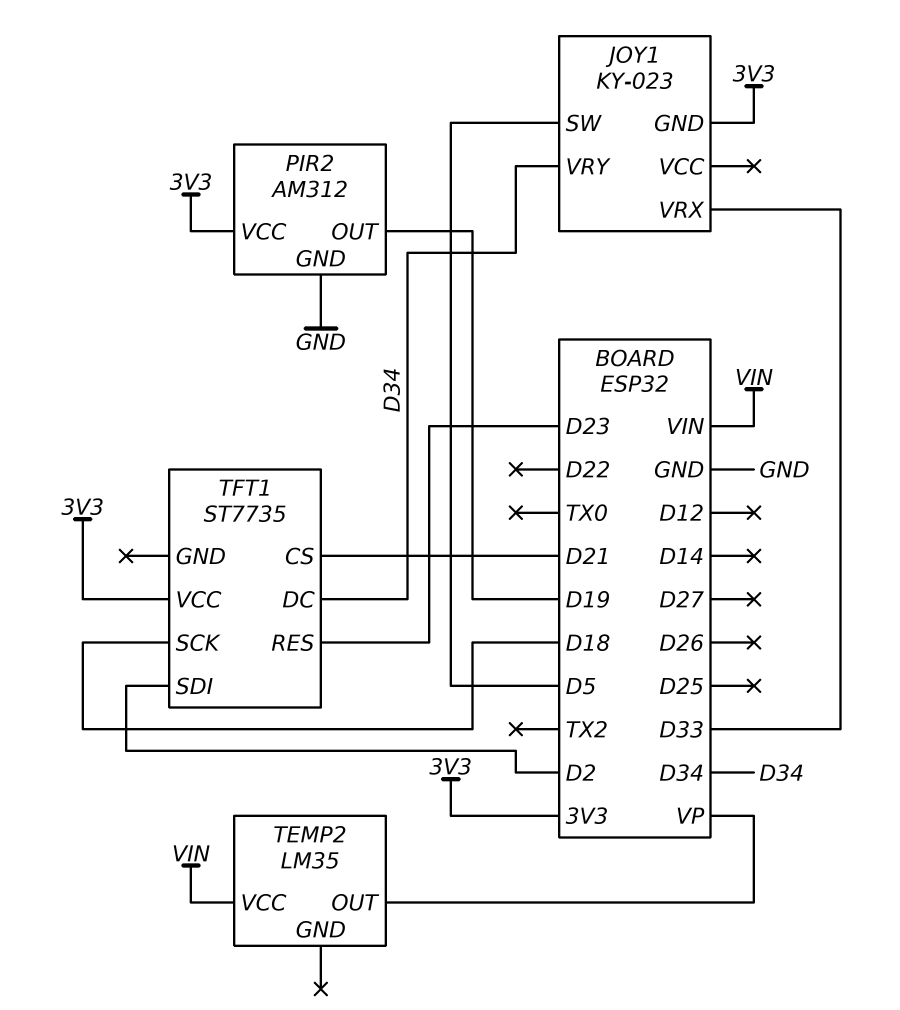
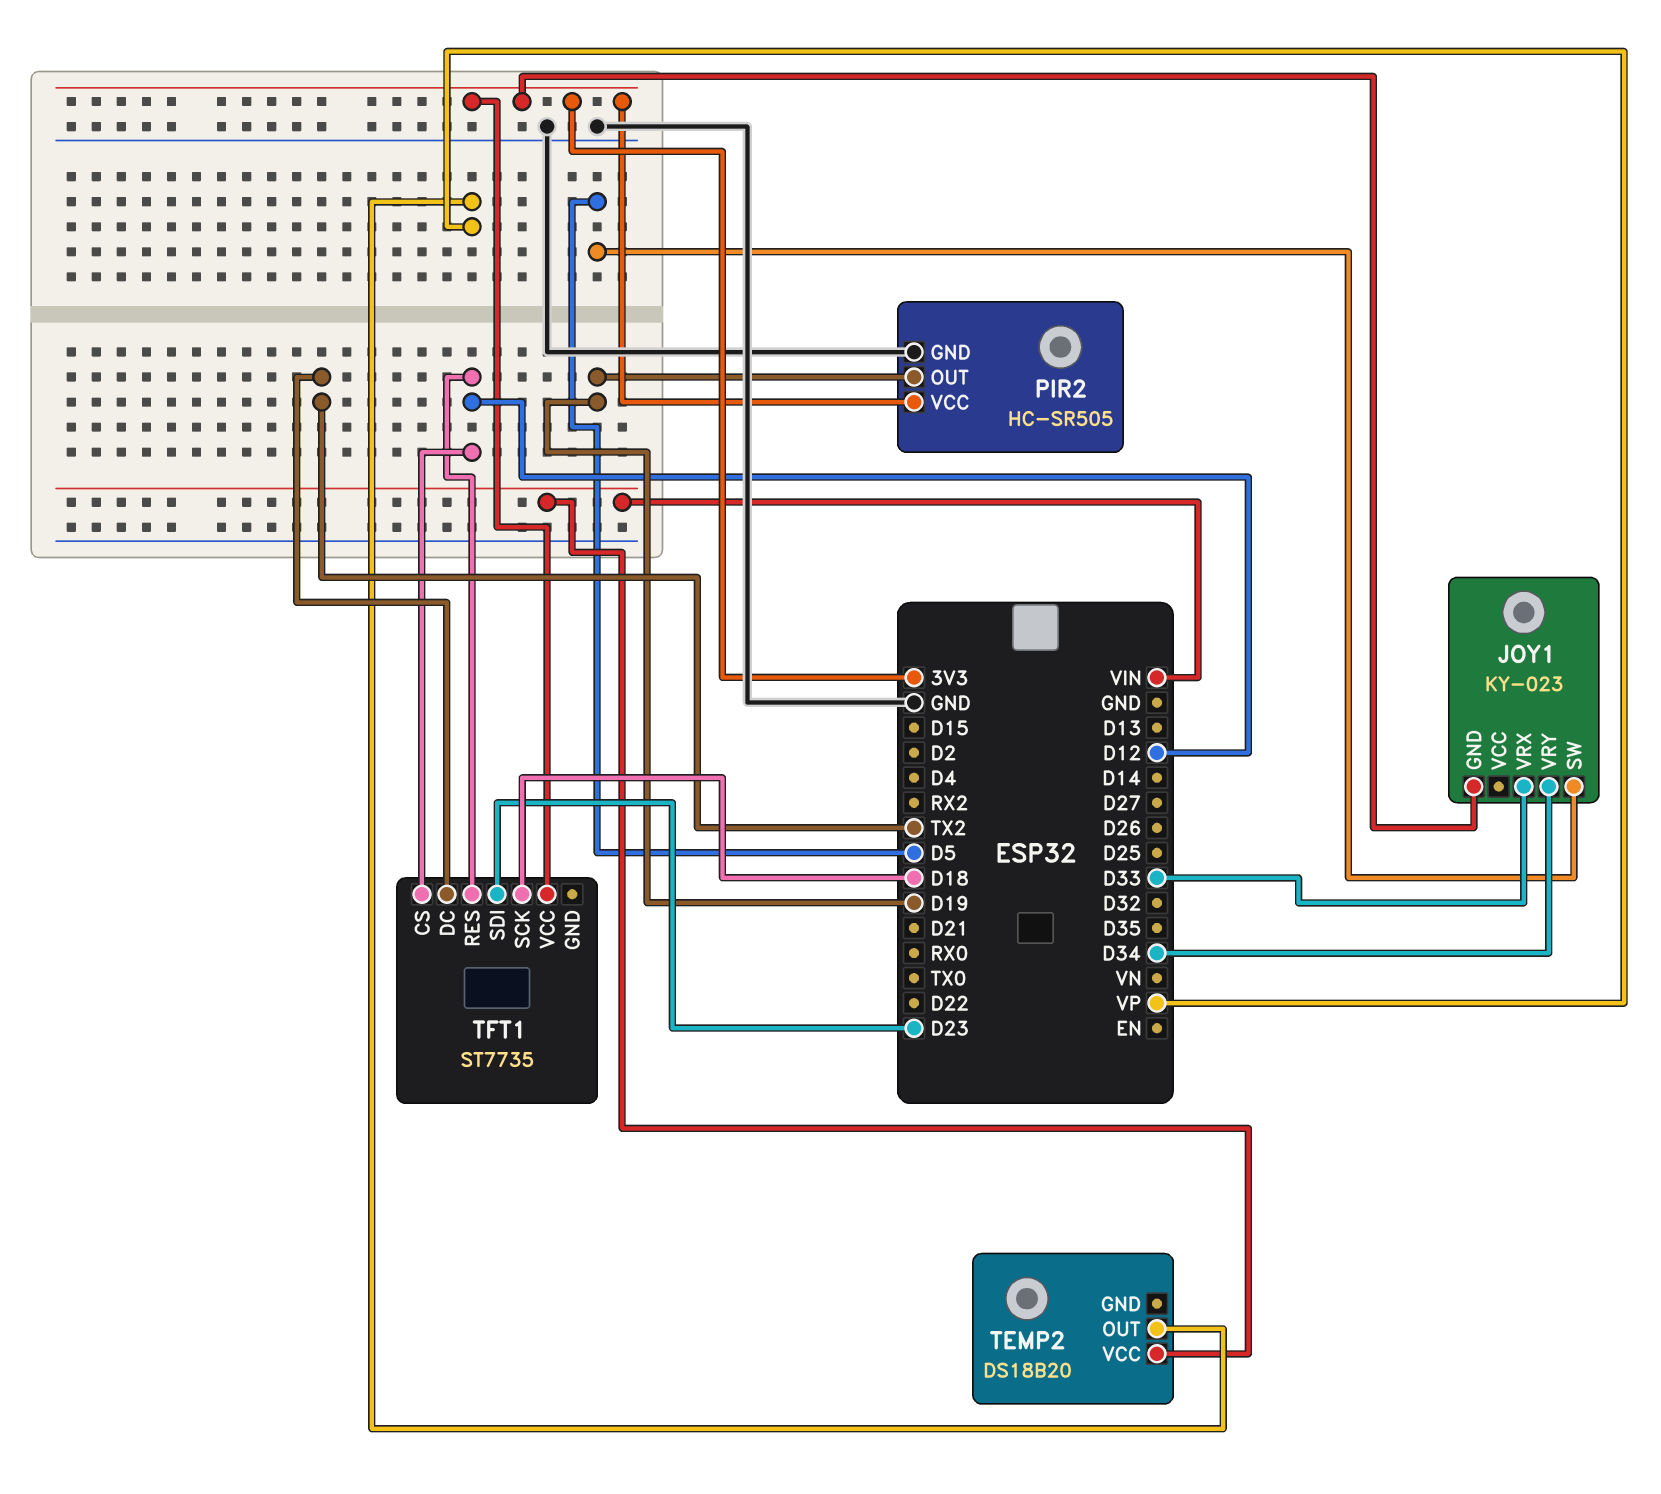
PIR2: AM312 -> HC-SR505
TEMP2: LM35 -> DS18B20
TFT1 pin CS: D21 -> D12
TFT1 pin DC: D34 -> TX2
TFT1 pin RES: D23 -> D12
TFT1 pin SDI: D2 -> D23

